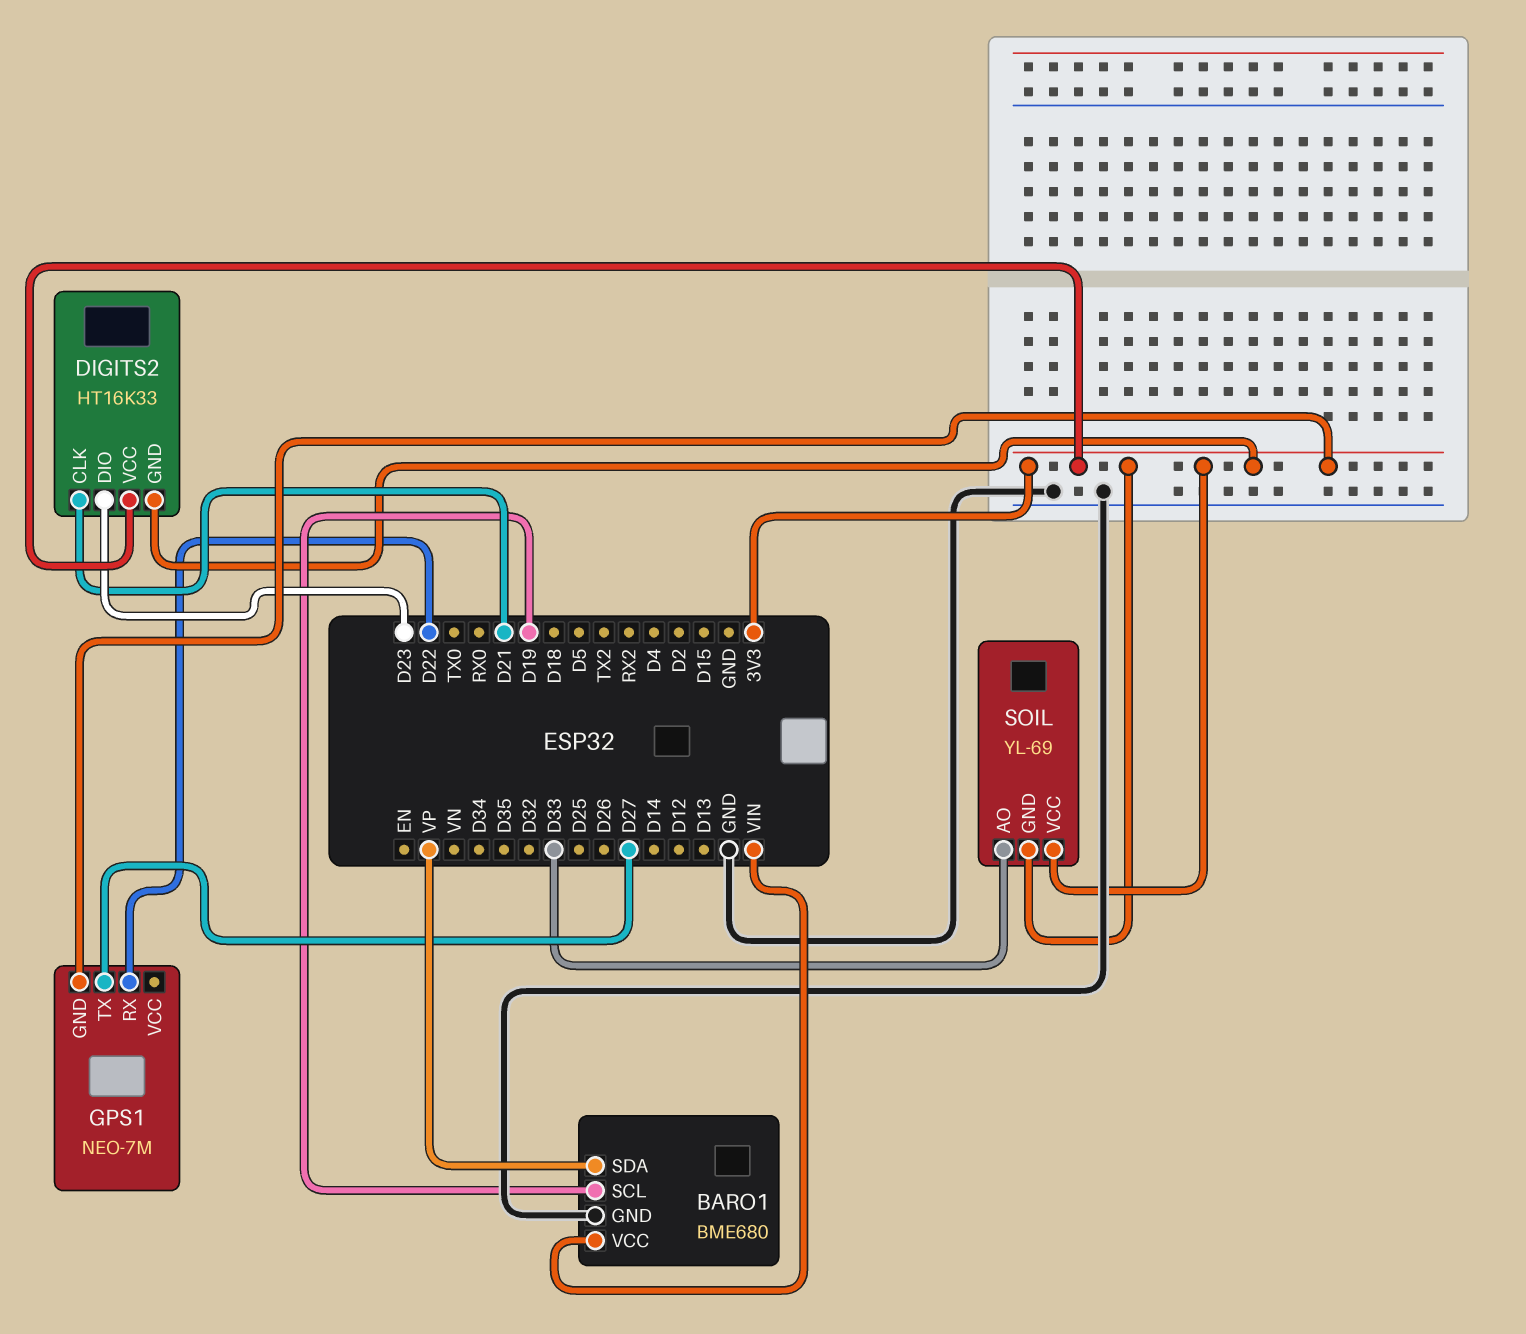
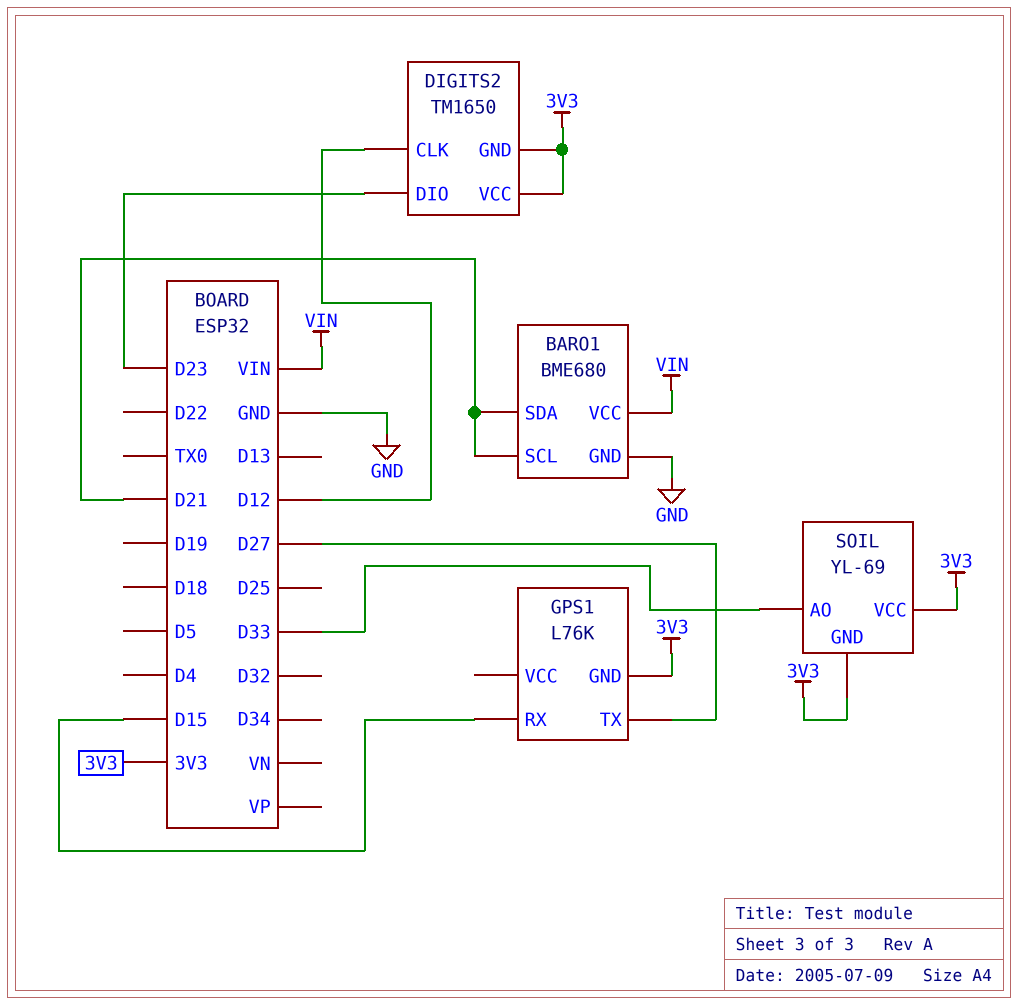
BARO1 pin SCL: D19 -> D21
BARO1 pin SDA: VP -> D21
DIGITS2: HT16K33 -> TM1650
DIGITS2 pin CLK: D21 -> D12
GPS1: NEO-7M -> L76K
GPS1 pin RX: D22 -> D15

